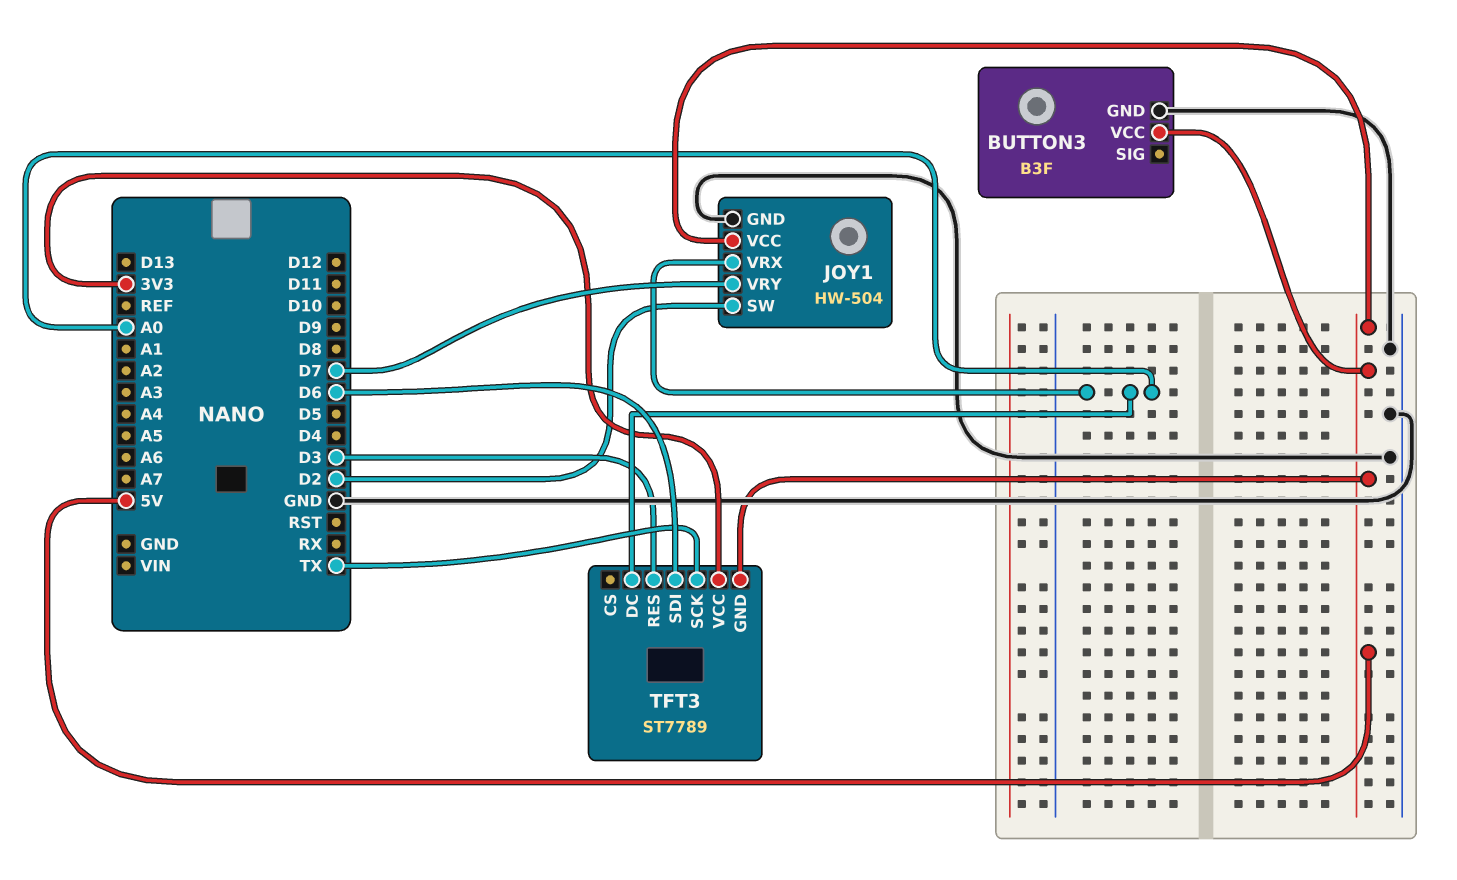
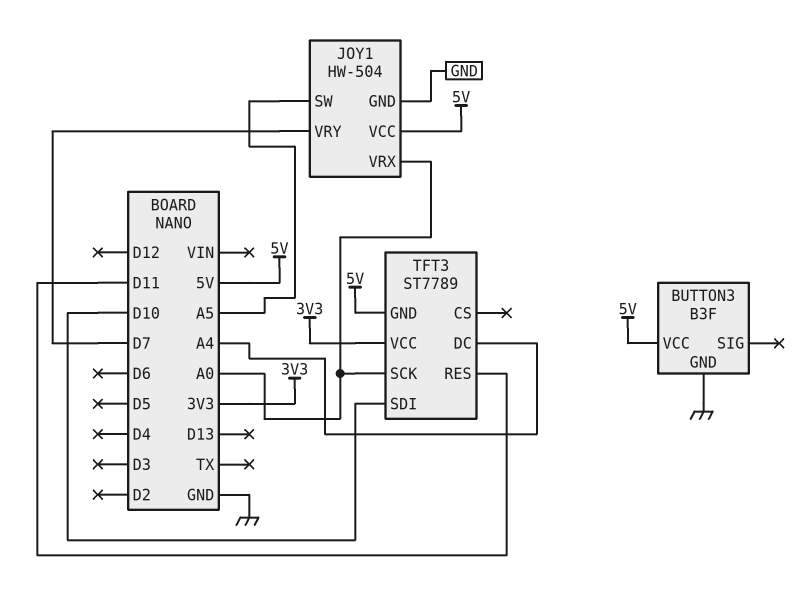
JOY1 pin SW: D2 -> A5
TFT3 pin DC: A0 -> A4
TFT3 pin RES: D3 -> D11
TFT3 pin SCK: TX -> A0
TFT3 pin SDI: D6 -> D10

